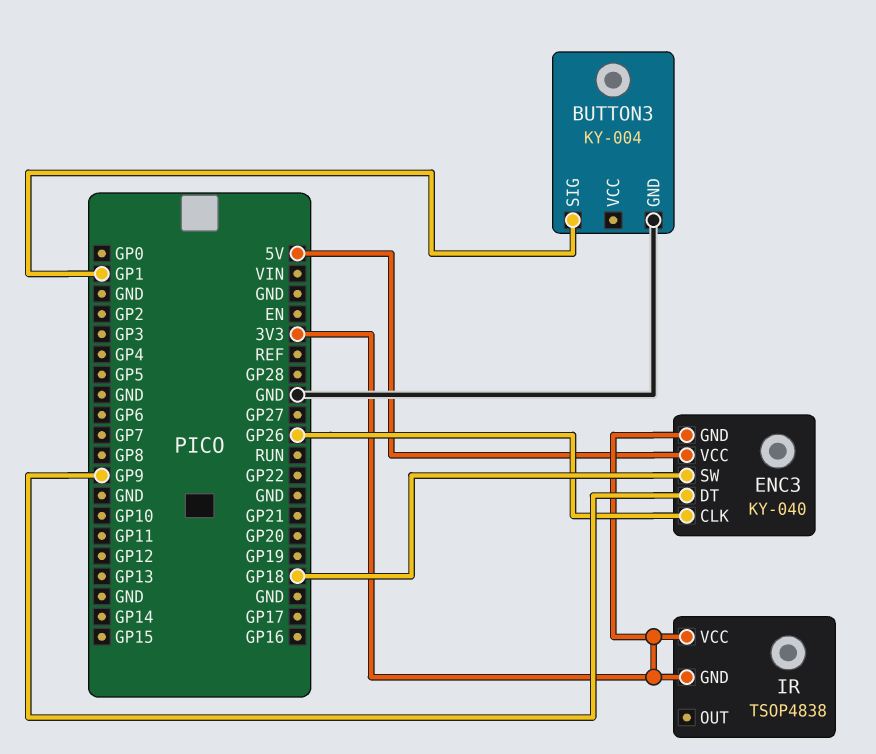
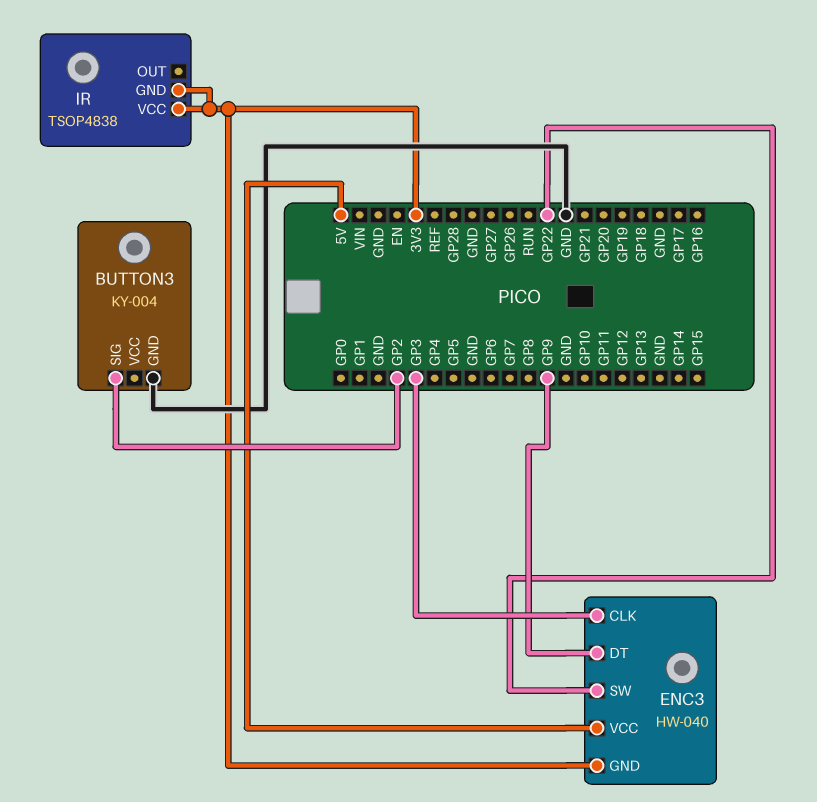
BUTTON3 pin SIG: GP1 -> GP2
ENC3: KY-040 -> HW-040
ENC3 pin CLK: GP26 -> GP3
ENC3 pin SW: GP18 -> GP22

